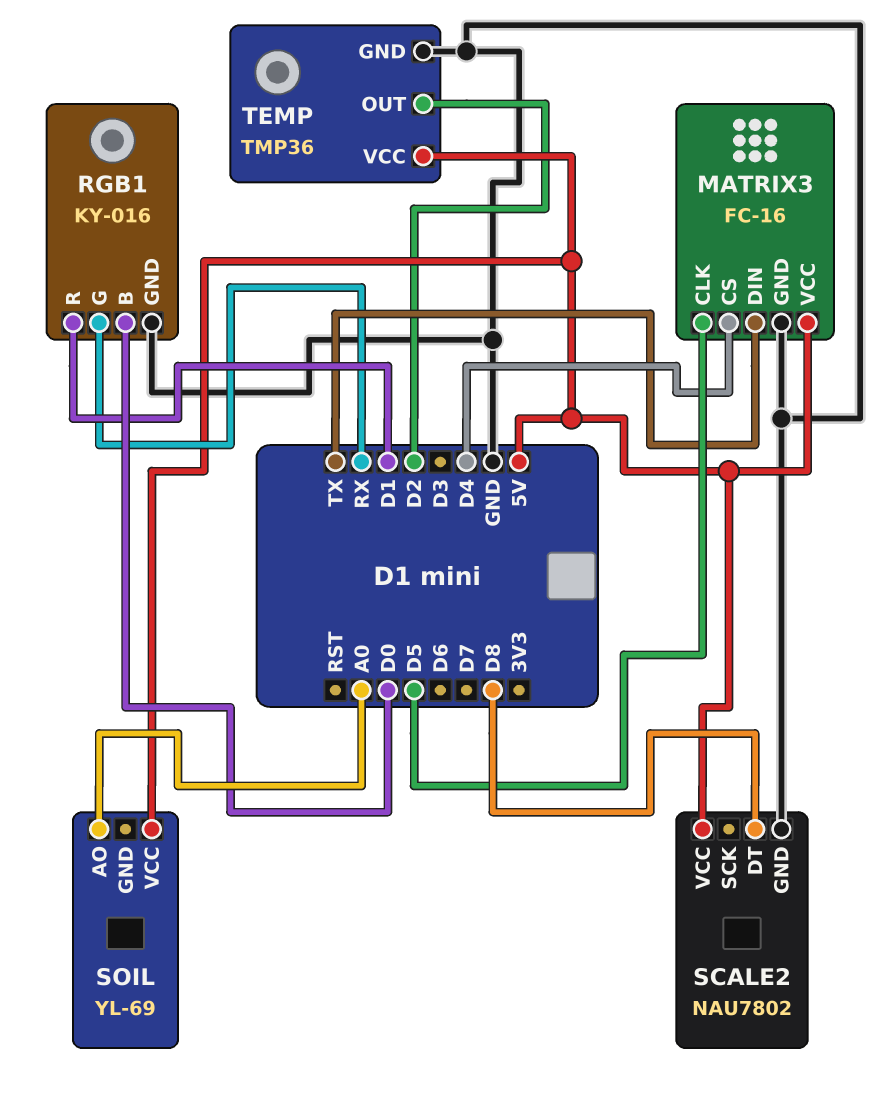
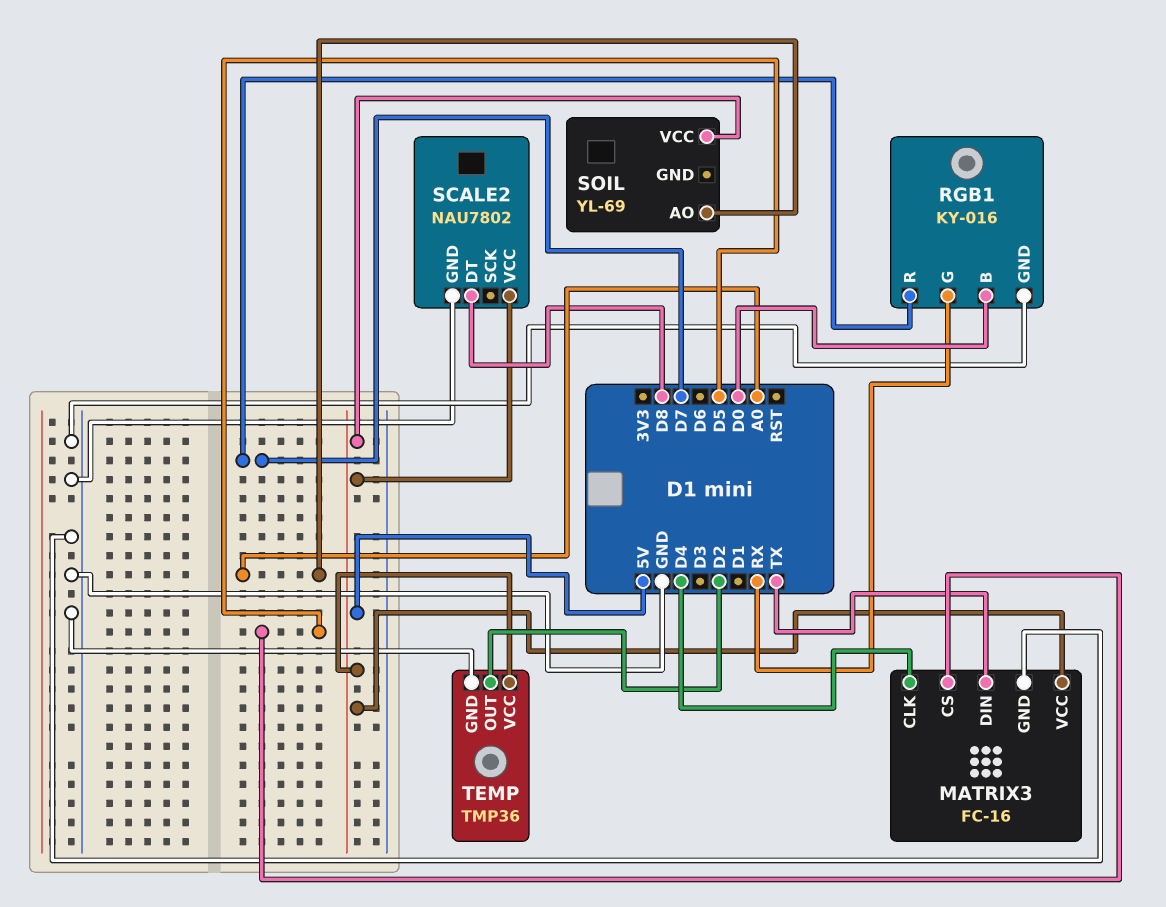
MATRIX3 pin CLK: D5 -> D4
MATRIX3 pin CS: D4 -> D5
RGB1 pin R: D1 -> D7

